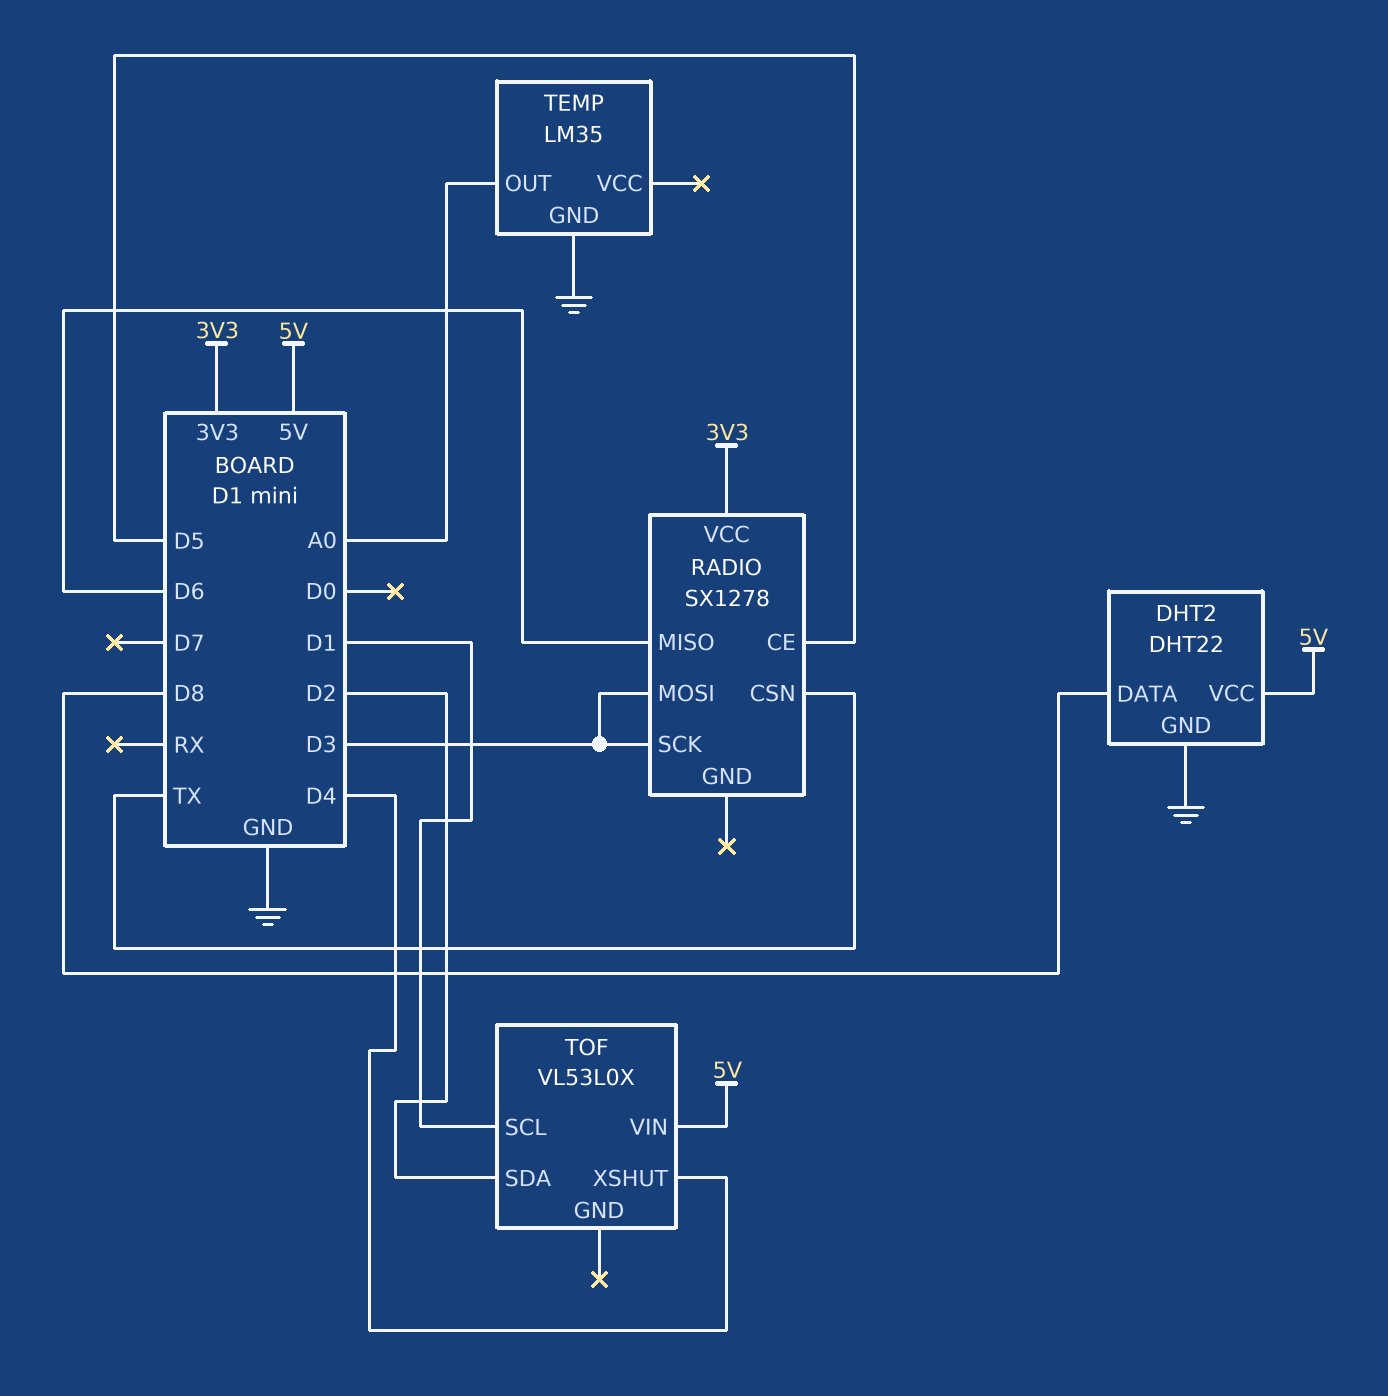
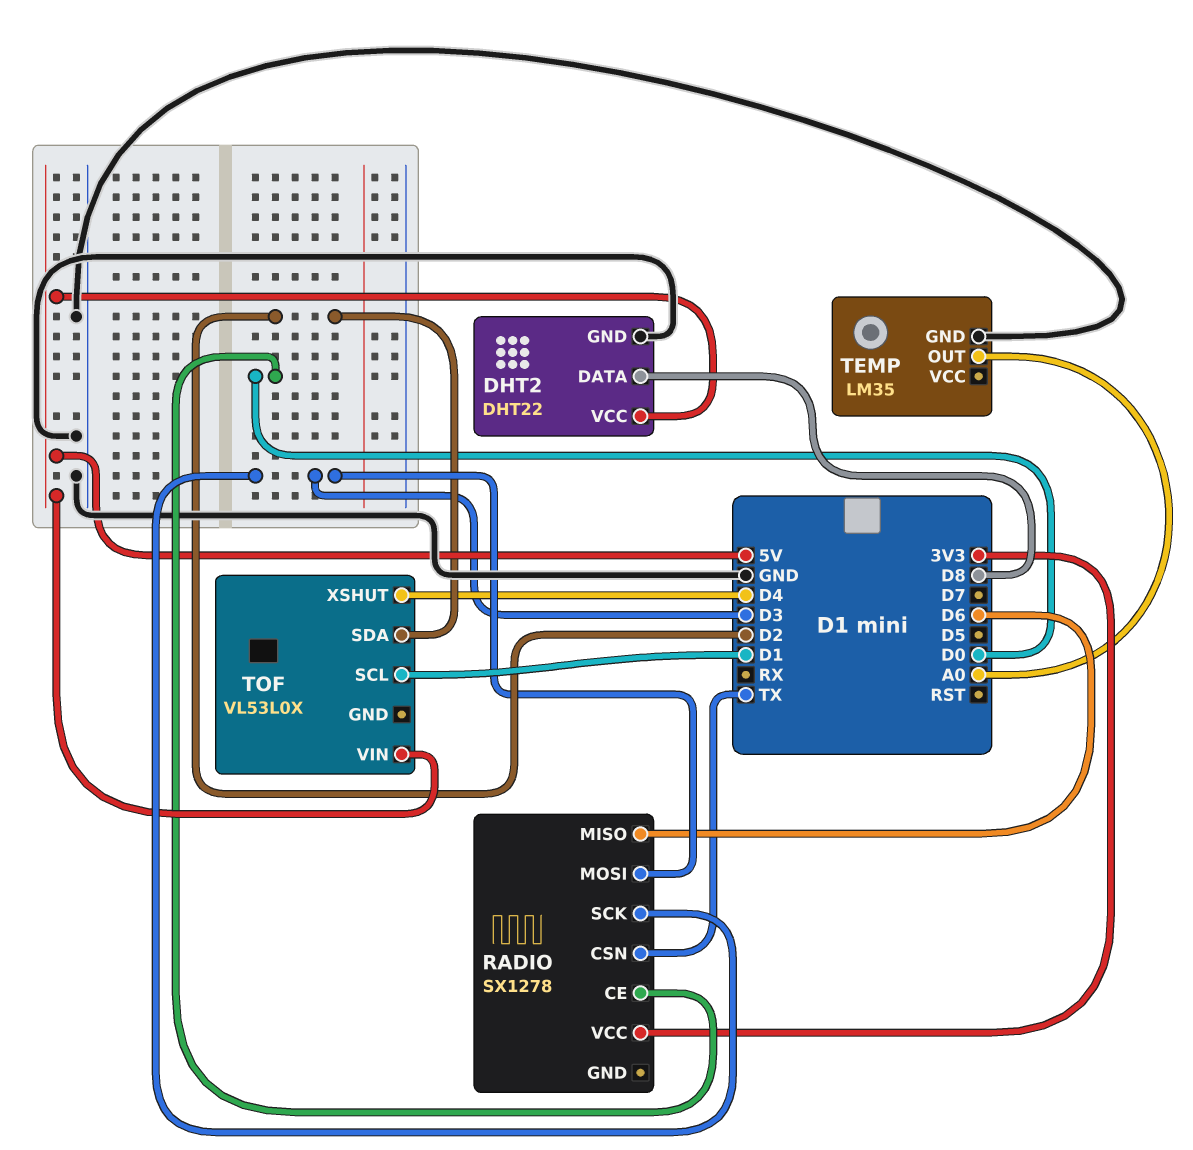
RADIO pin CE: D5 -> D0

